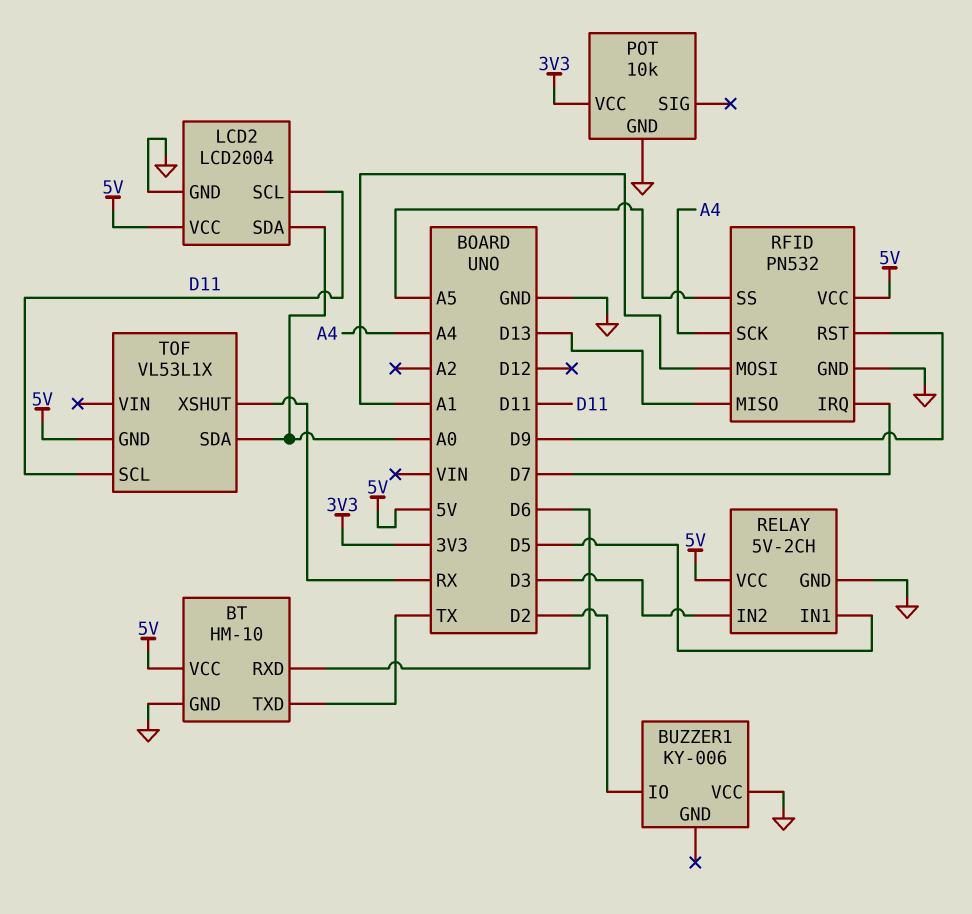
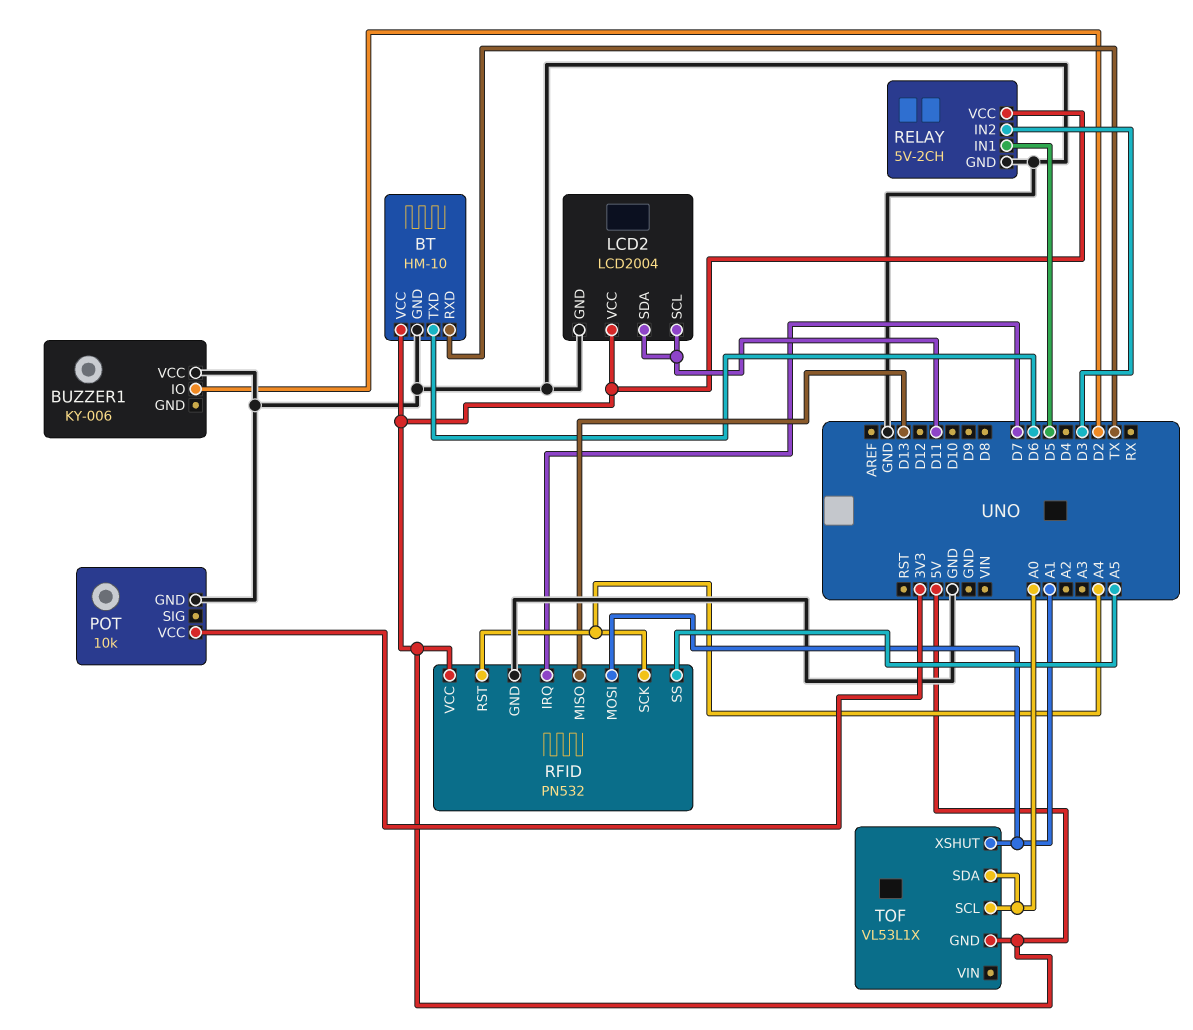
BT pin RXD: D6 -> TX
BT pin TXD: TX -> D6
LCD2 pin SDA: A0 -> D11
RFID pin RST: D9 -> A4
TOF pin SCL: D11 -> A0
TOF pin XSHUT: RX -> A1

